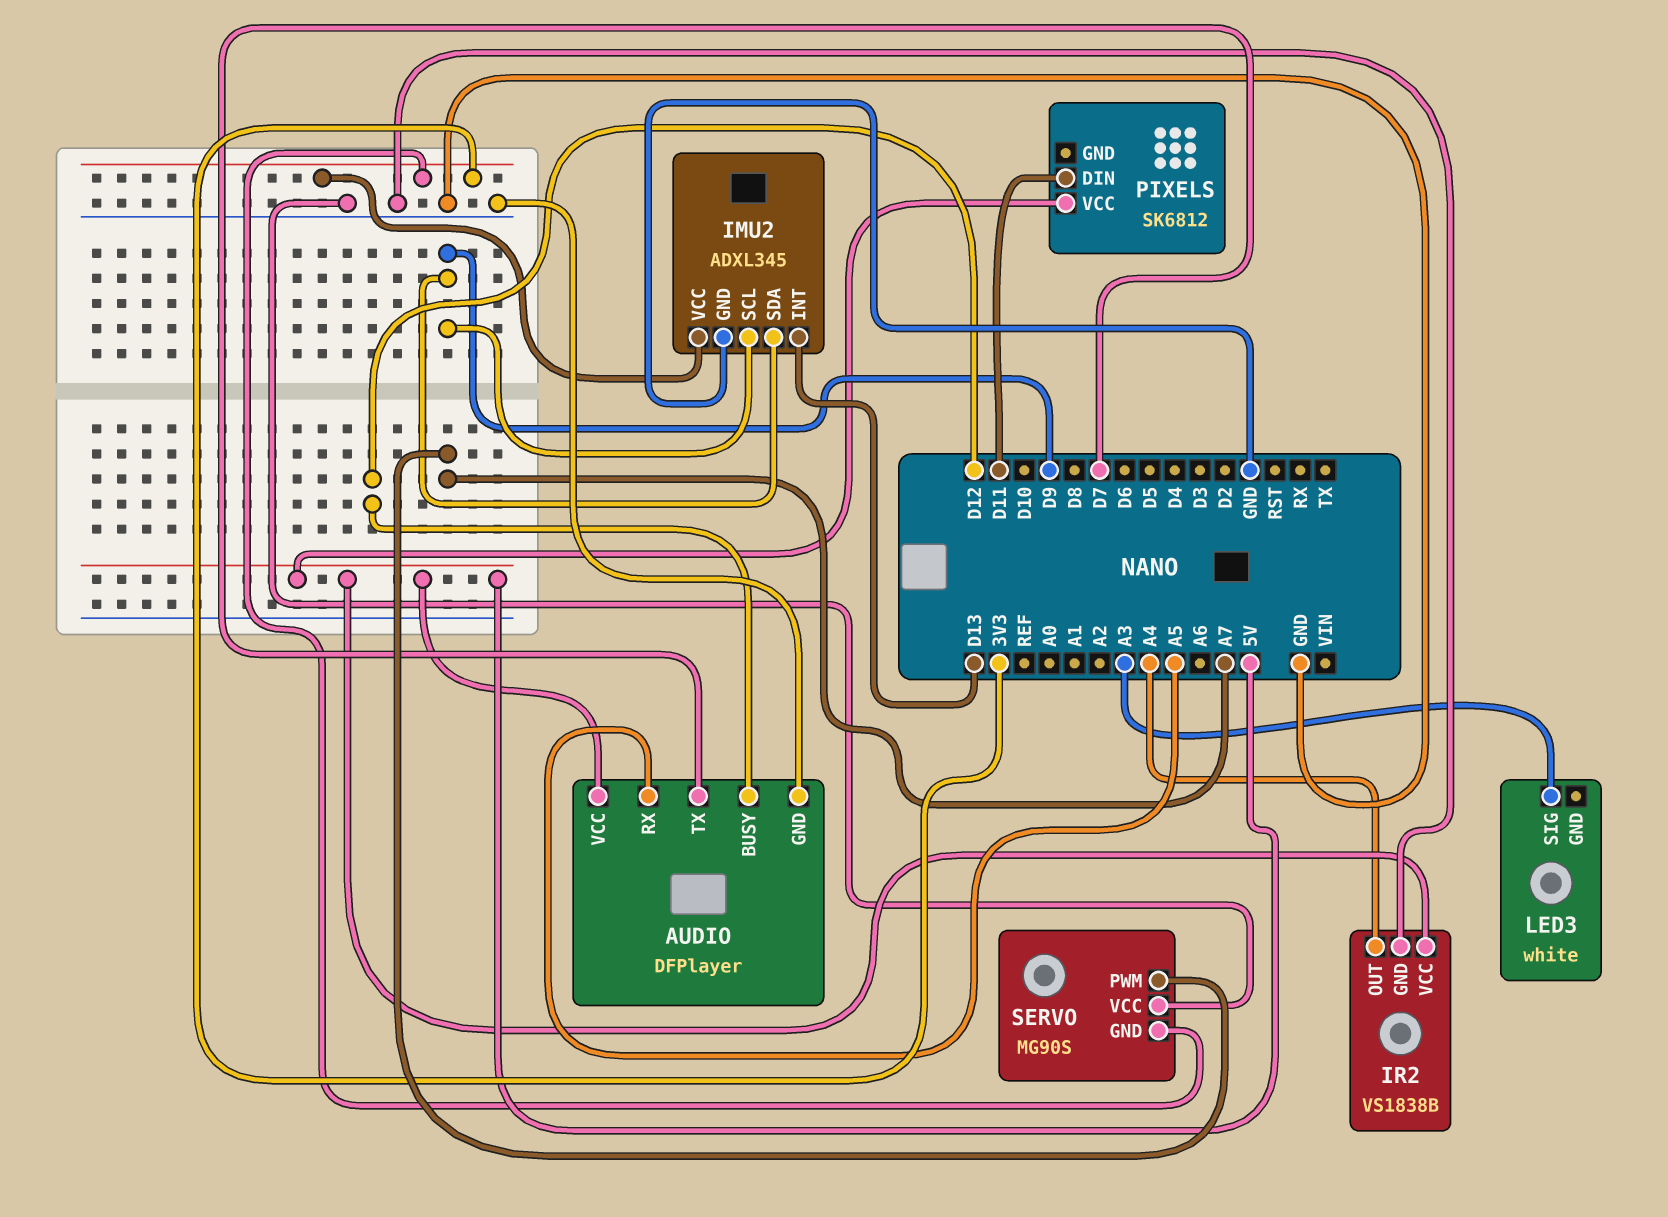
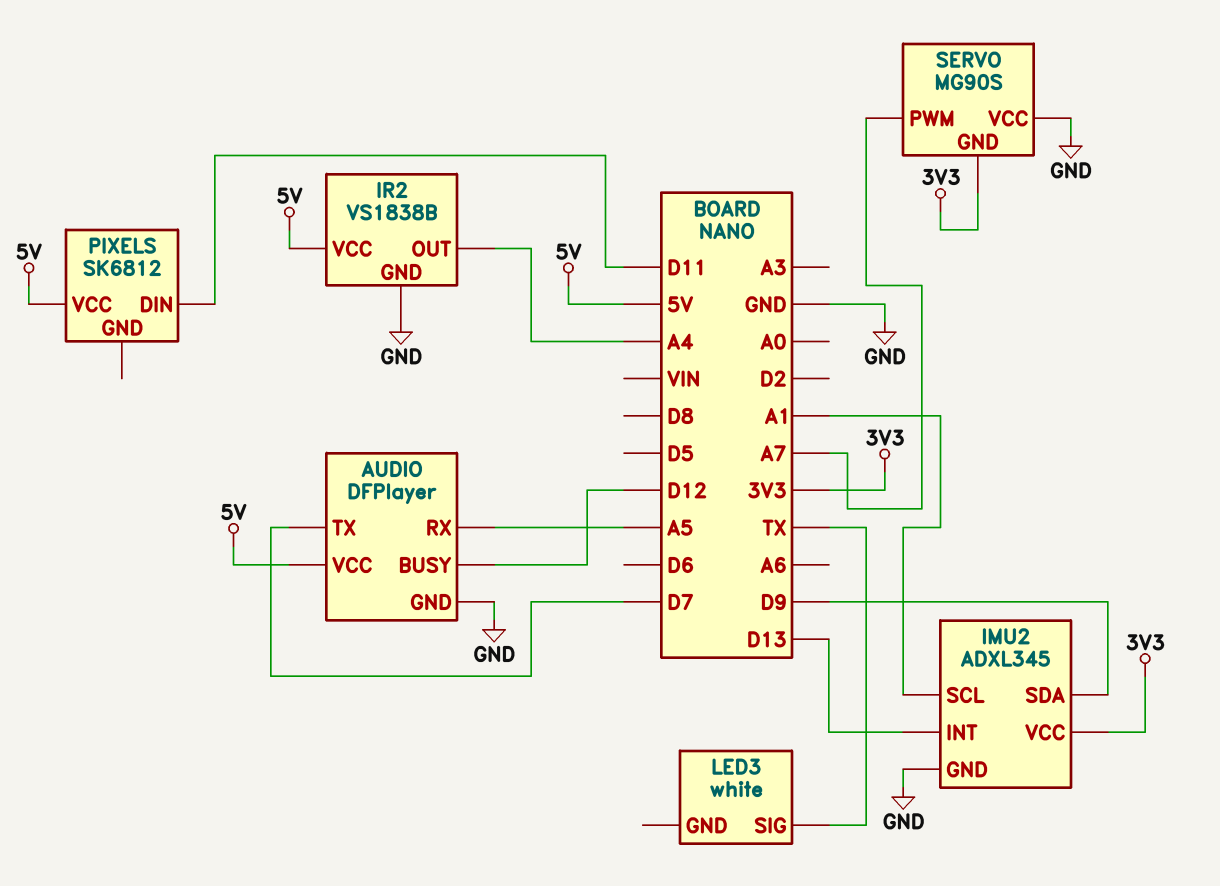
IMU2 pin SCL: D9 -> A1
LED3 pin SIG: A3 -> TX

